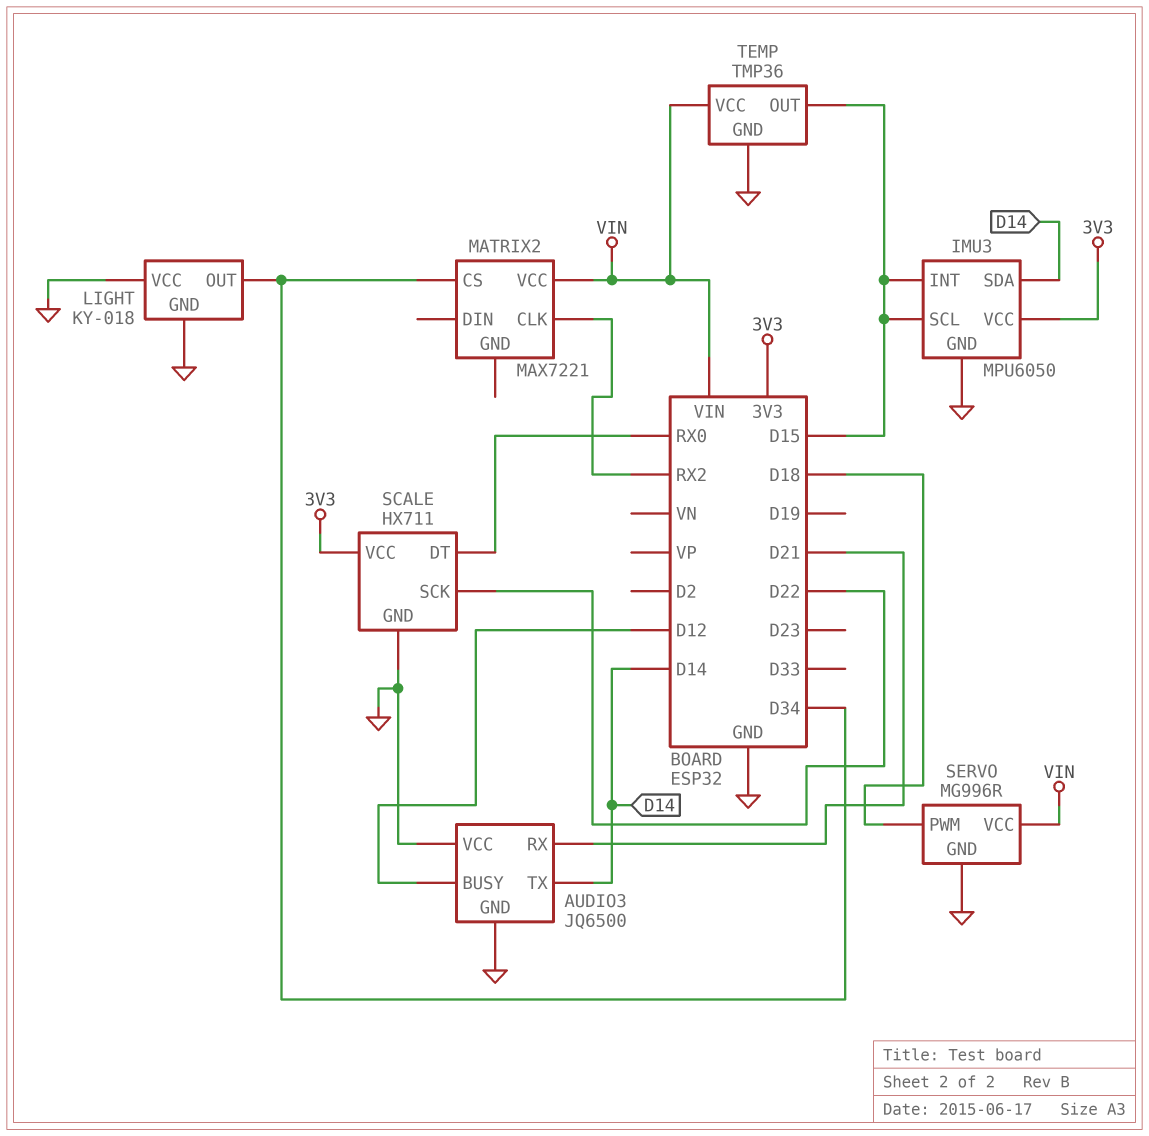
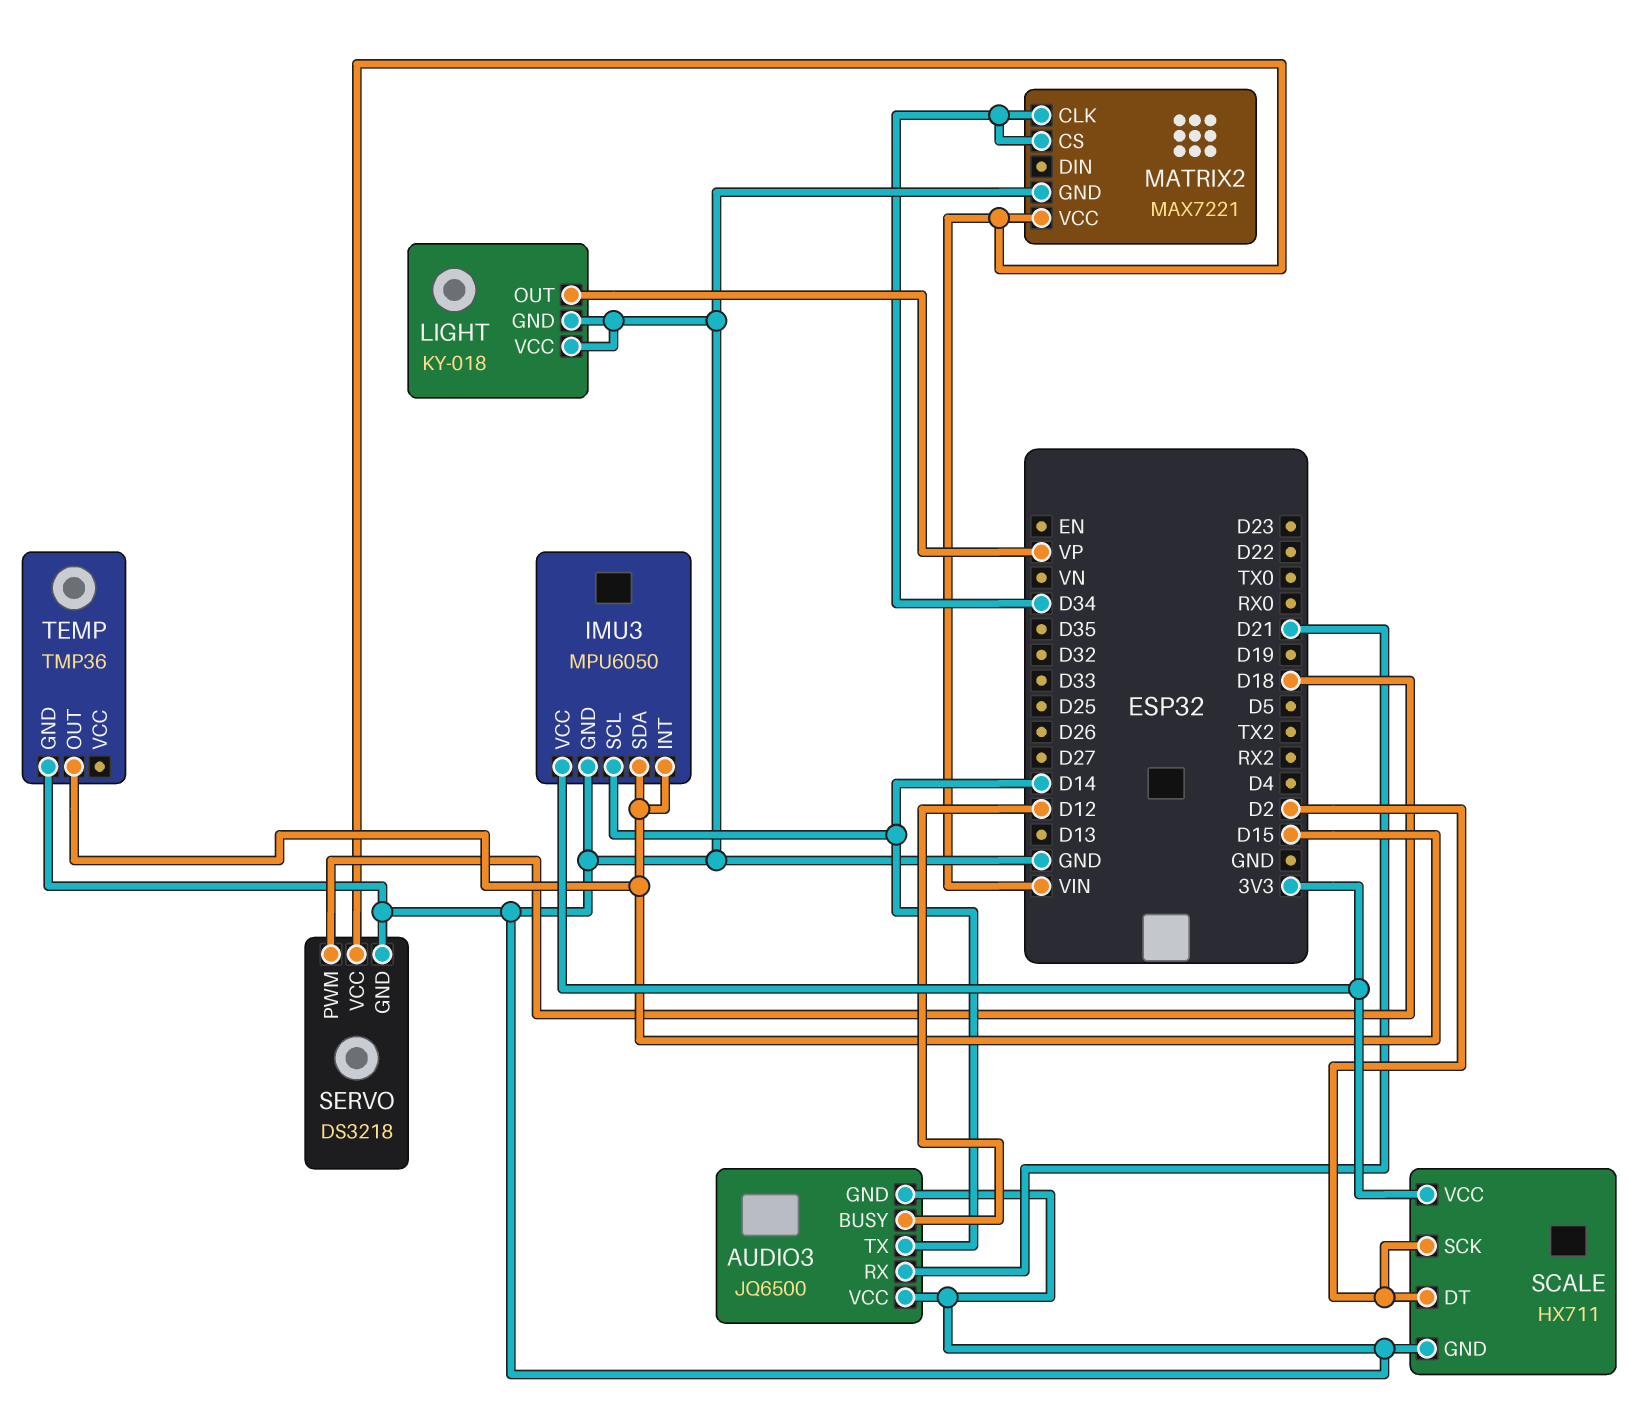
IMU3 pin SCL: D15 -> D14
IMU3 pin SDA: D14 -> D15
LIGHT pin OUT: D34 -> VP
MATRIX2 pin CLK: RX2 -> D34
MATRIX2 pin GND: none -> GND
SCALE pin DT: RX0 -> D2
SCALE pin SCK: D22 -> D2
SERVO: MG996R -> DS3218
TEMP pin VCC: VIN -> none

